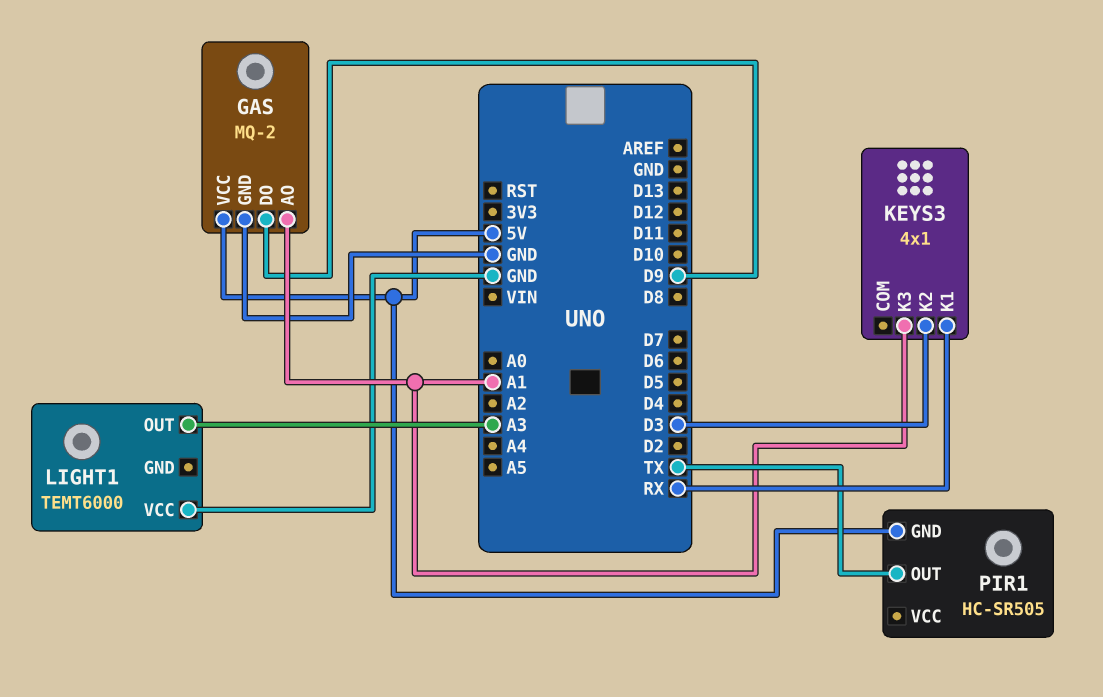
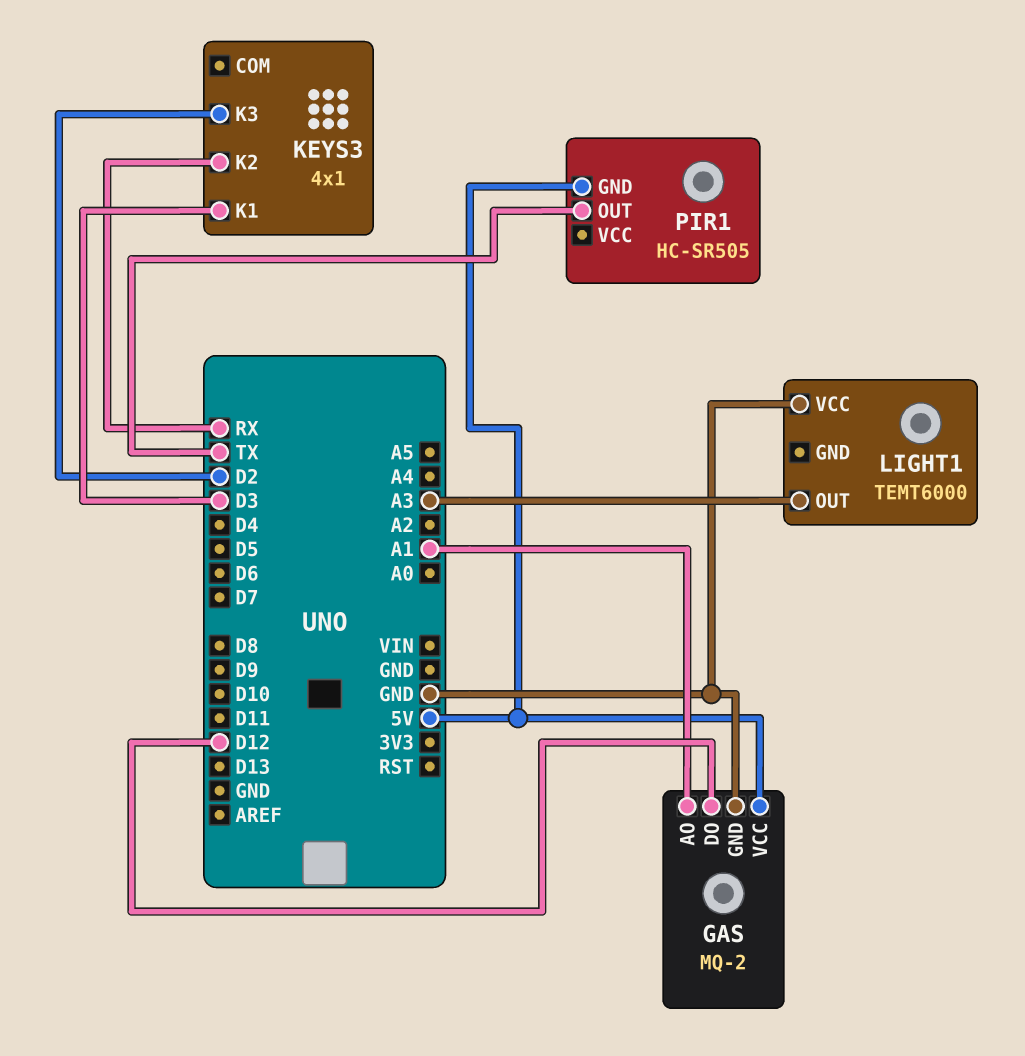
GAS pin DO: D9 -> D12
KEYS3 pin K1: RX -> D3
KEYS3 pin K2: D3 -> RX
KEYS3 pin K3: A1 -> D2

